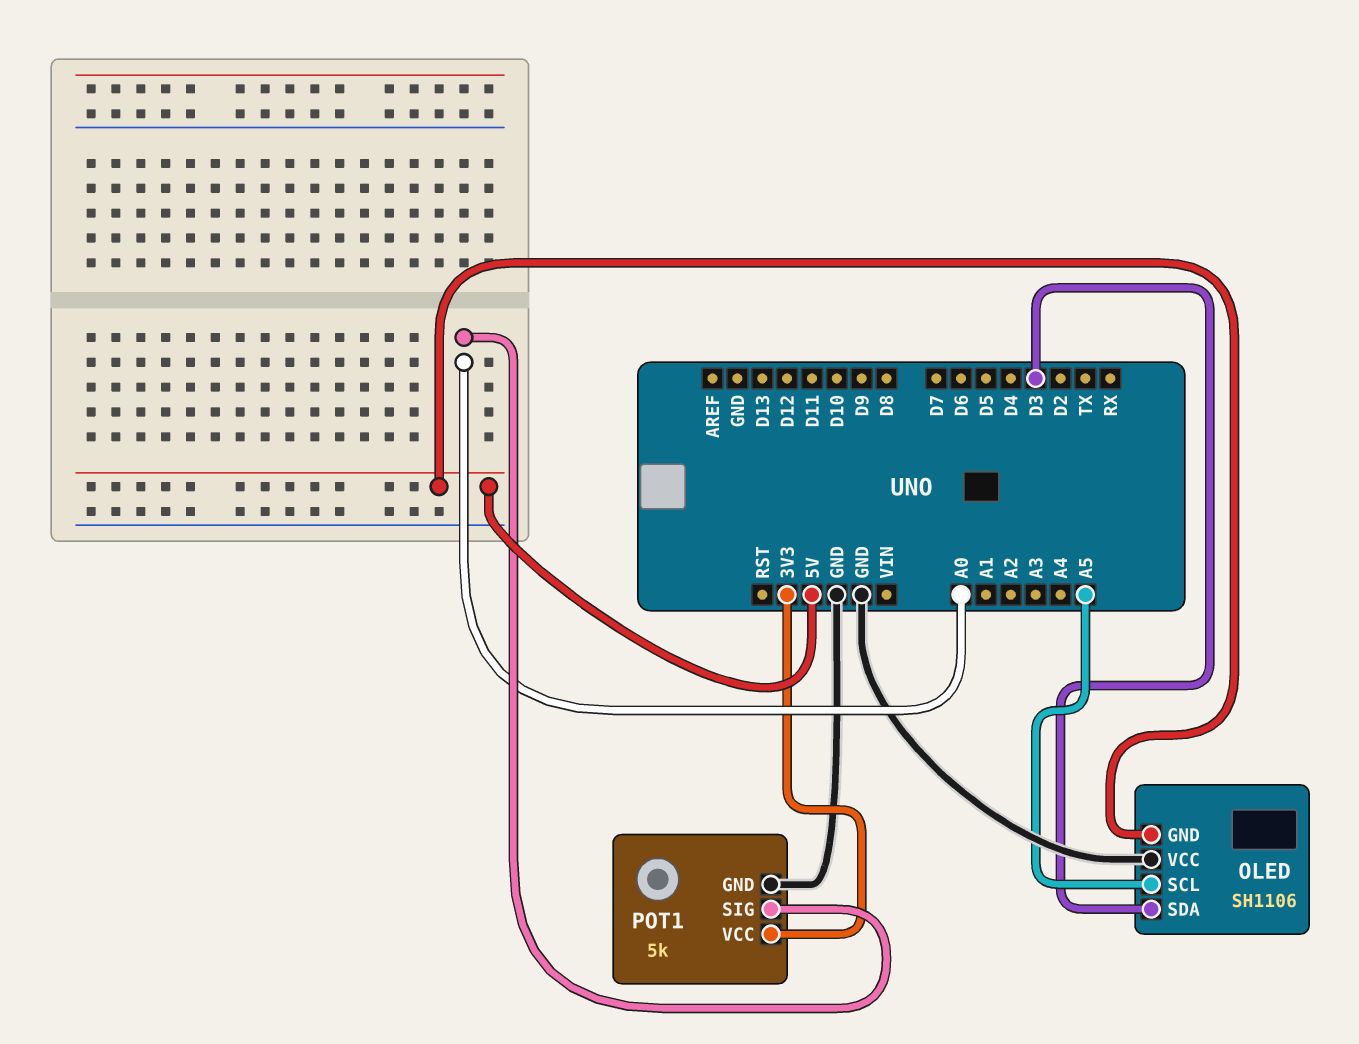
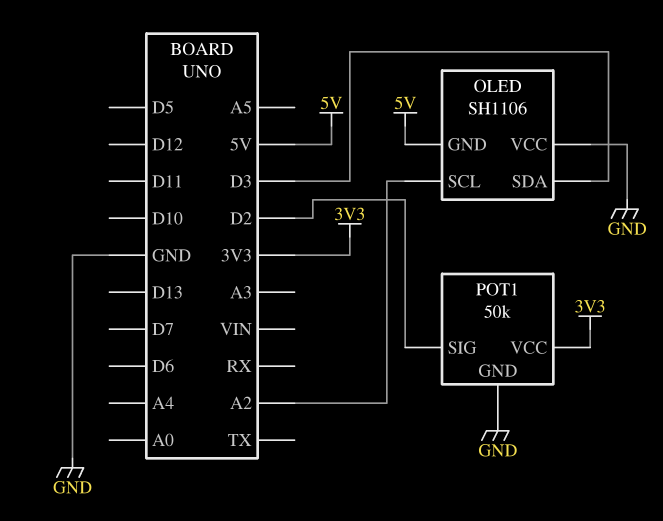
OLED pin SCL: A5 -> A2
POT1: 5k -> 50k
POT1 pin SIG: A0 -> D2

